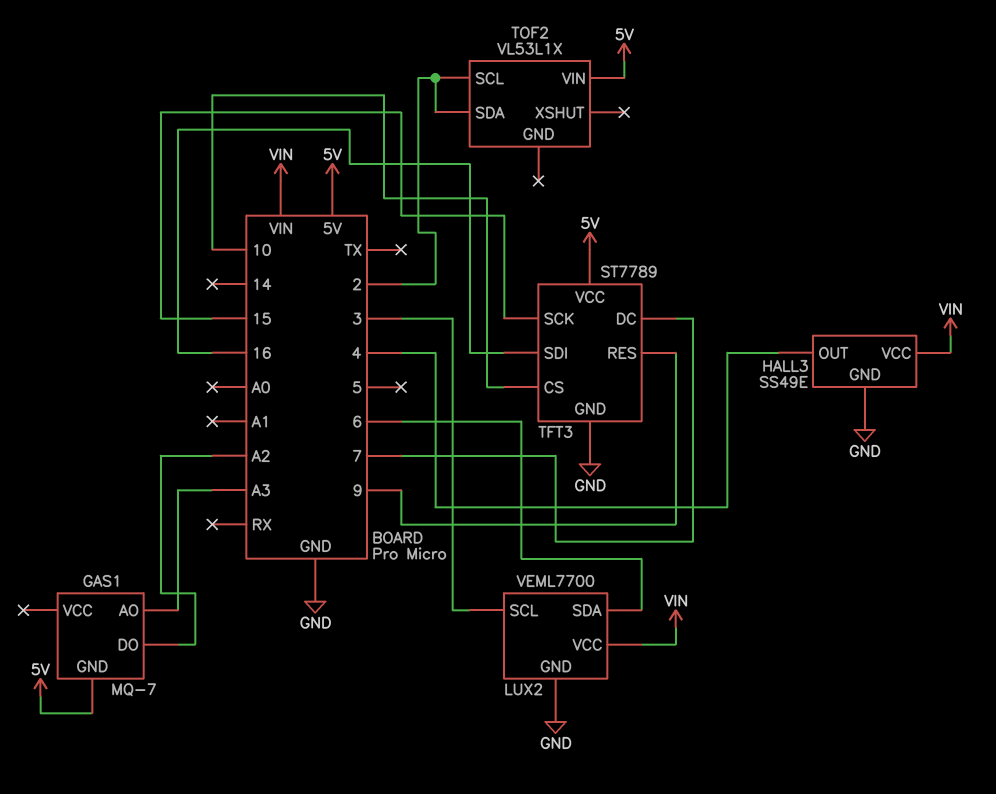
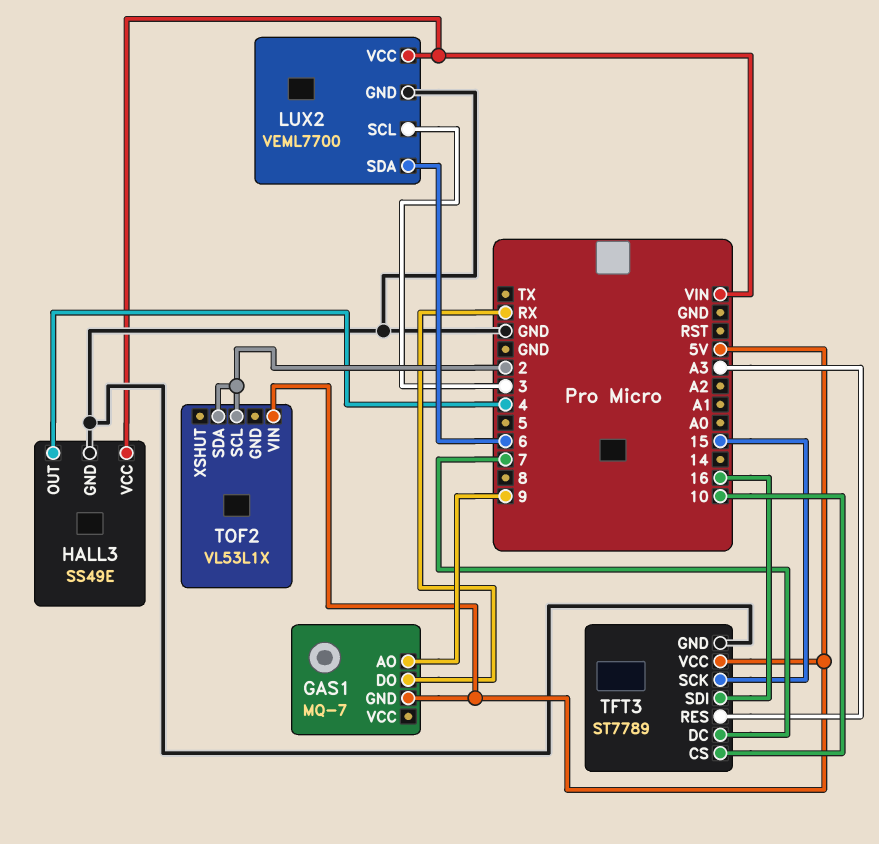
GAS1 pin AO: A3 -> 9
GAS1 pin DO: A2 -> RX
TFT3 pin RES: 9 -> A3

